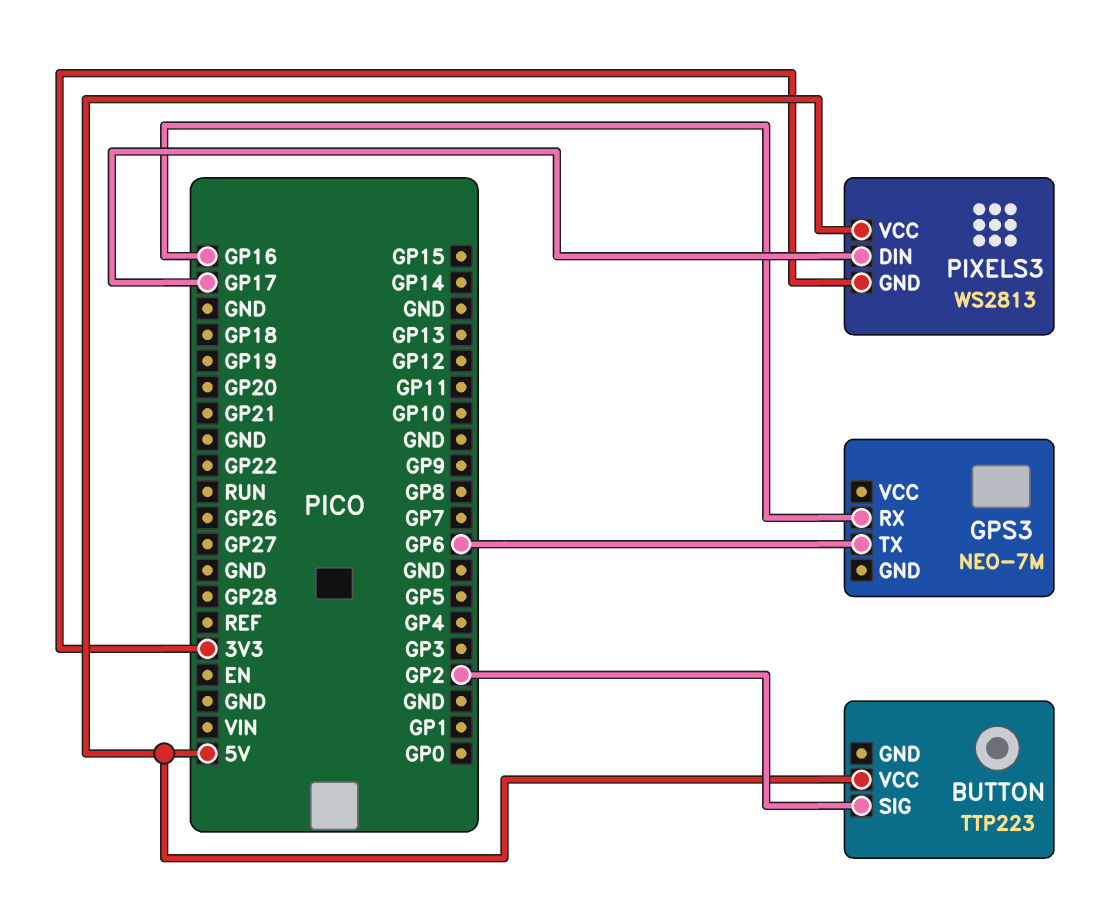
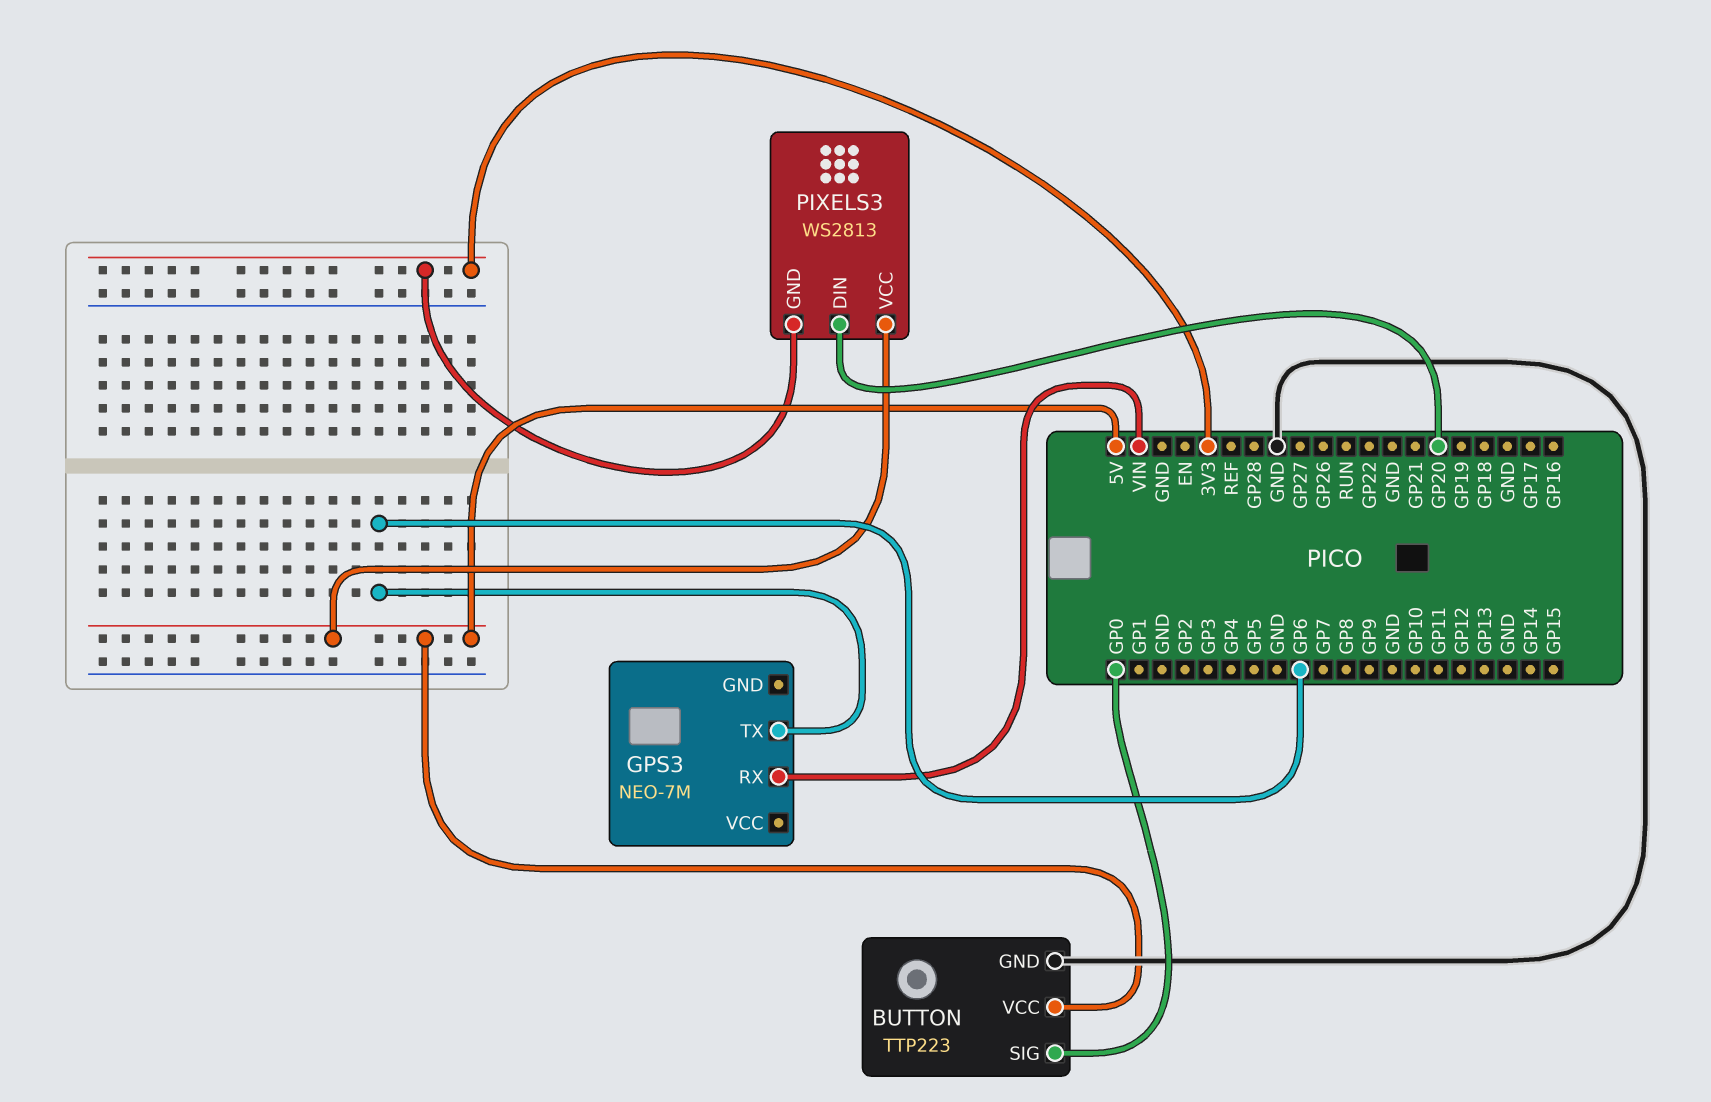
BUTTON pin GND: none -> GND
BUTTON pin SIG: GP2 -> GP0
GPS3 pin RX: GP16 -> VIN
PIXELS3 pin DIN: GP17 -> GP20

